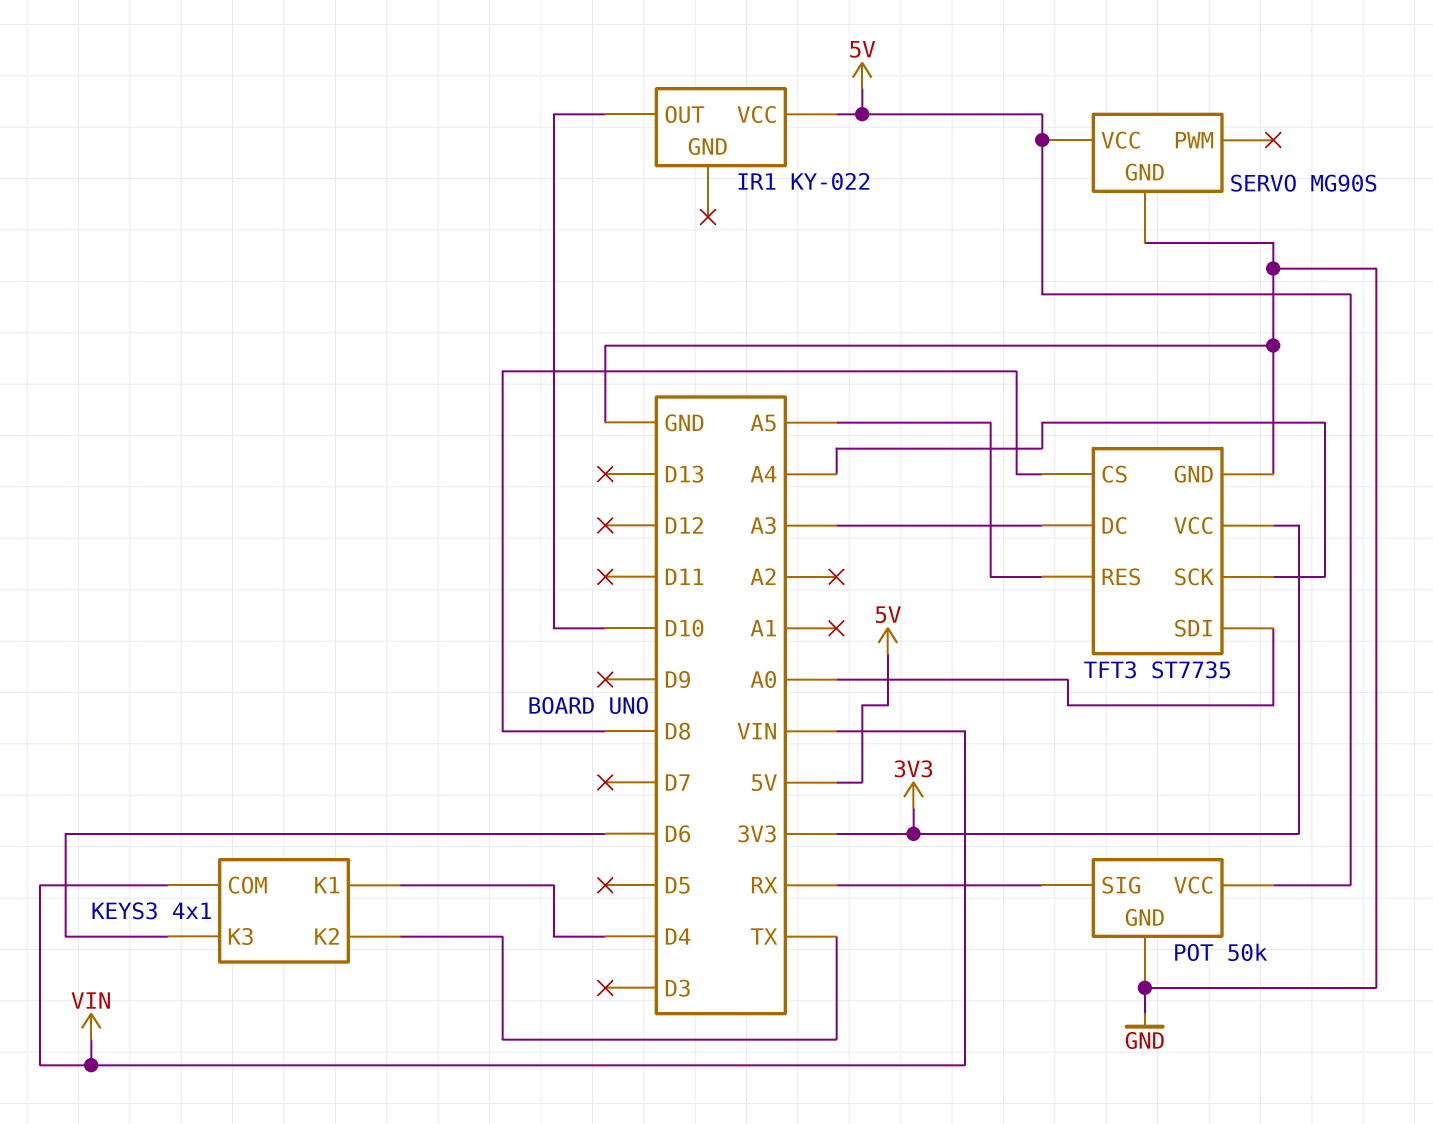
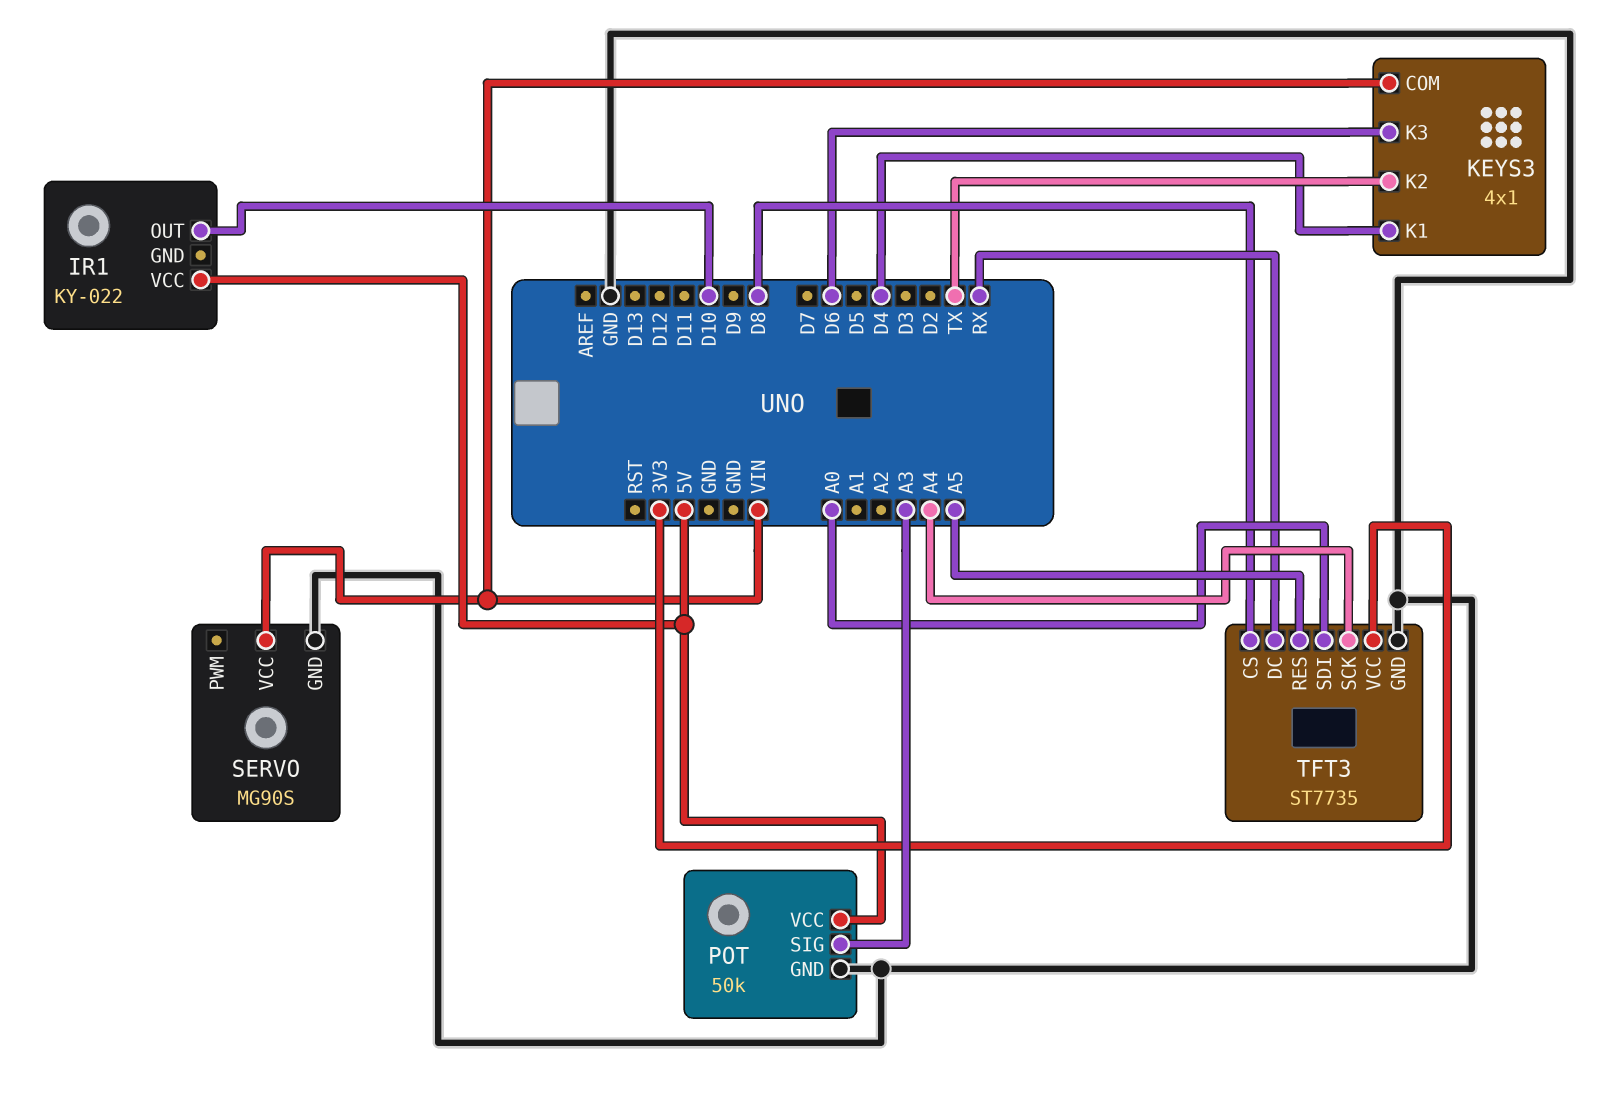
POT pin SIG: RX -> A3
SERVO pin VCC: 5V -> VIN
TFT3 pin DC: A3 -> RX

